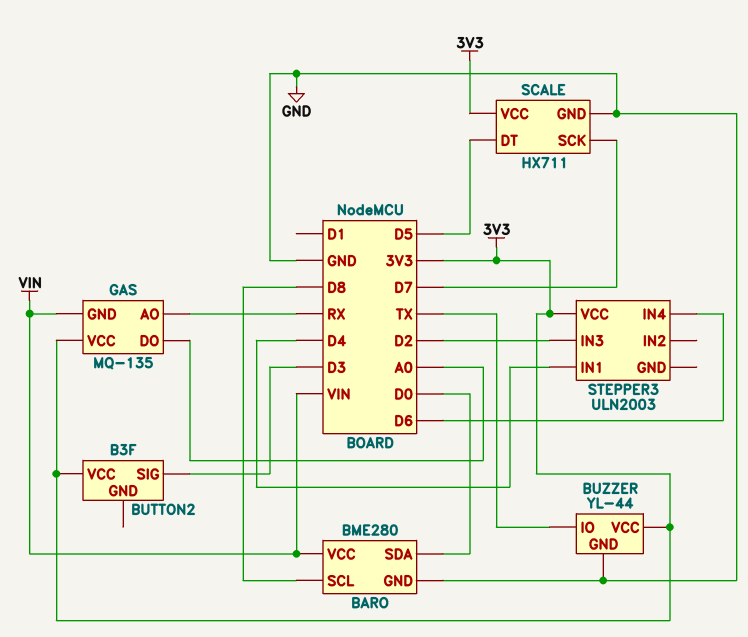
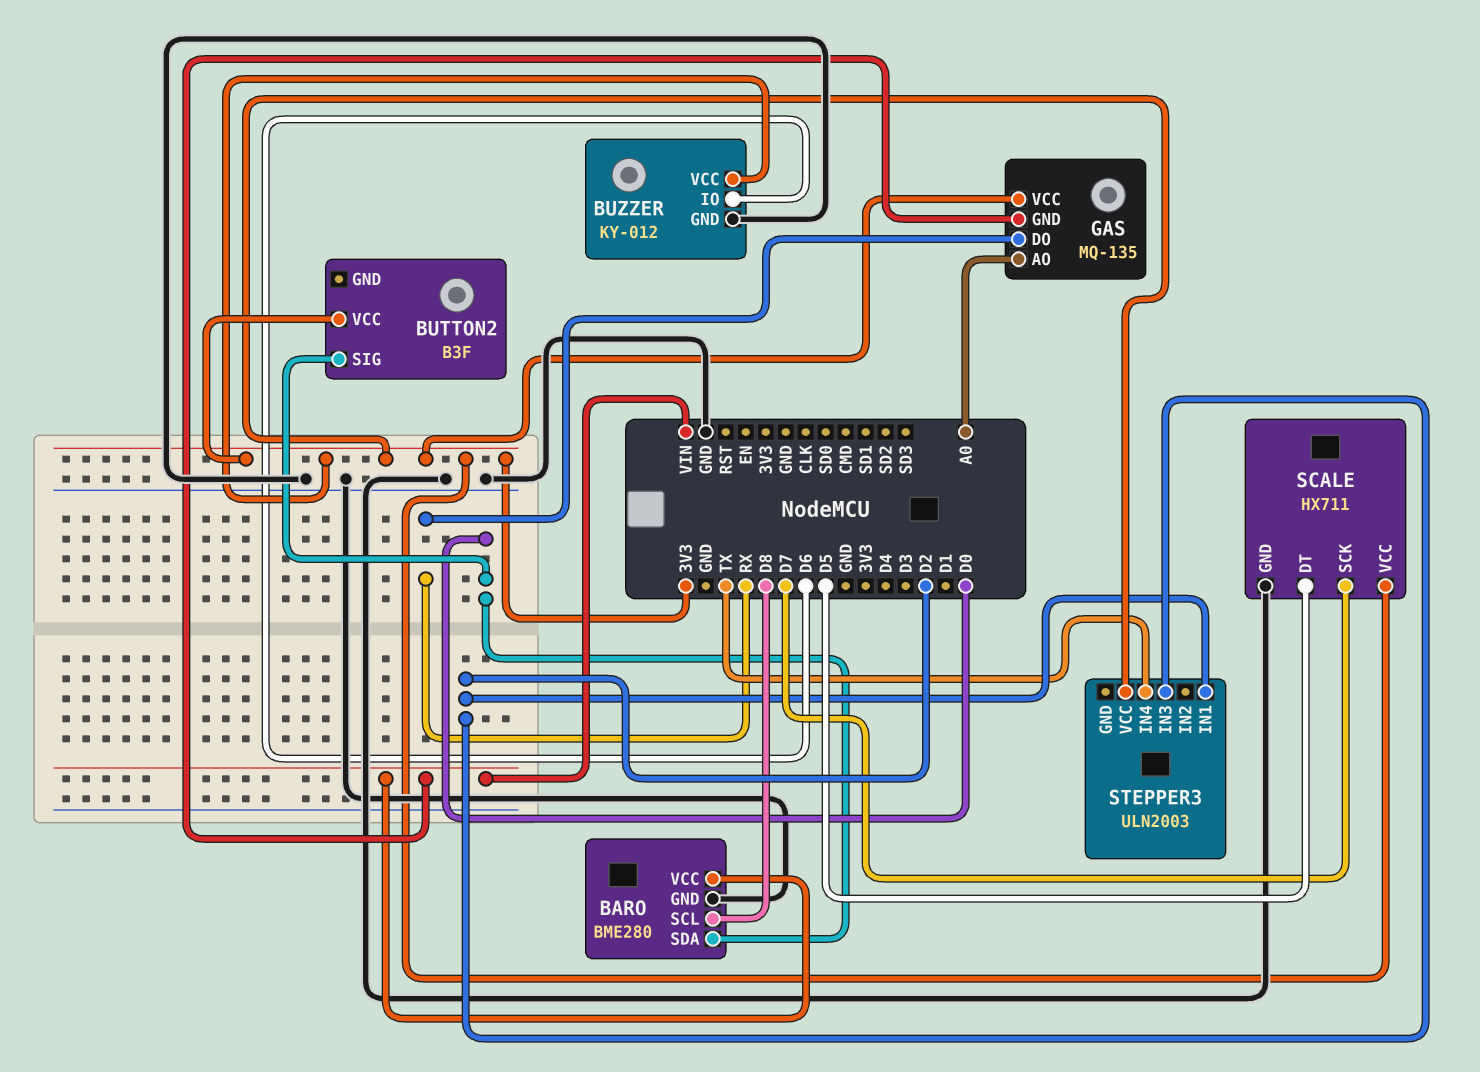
BUTTON2 pin SIG: D3 -> D0
BUZZER: YL-44 -> KY-012
BUZZER pin IO: TX -> D6
GAS pin AO: RX -> A0
GAS pin DO: A0 -> RX
STEPPER3 pin IN1: D4 -> D2
STEPPER3 pin IN4: D6 -> TX

